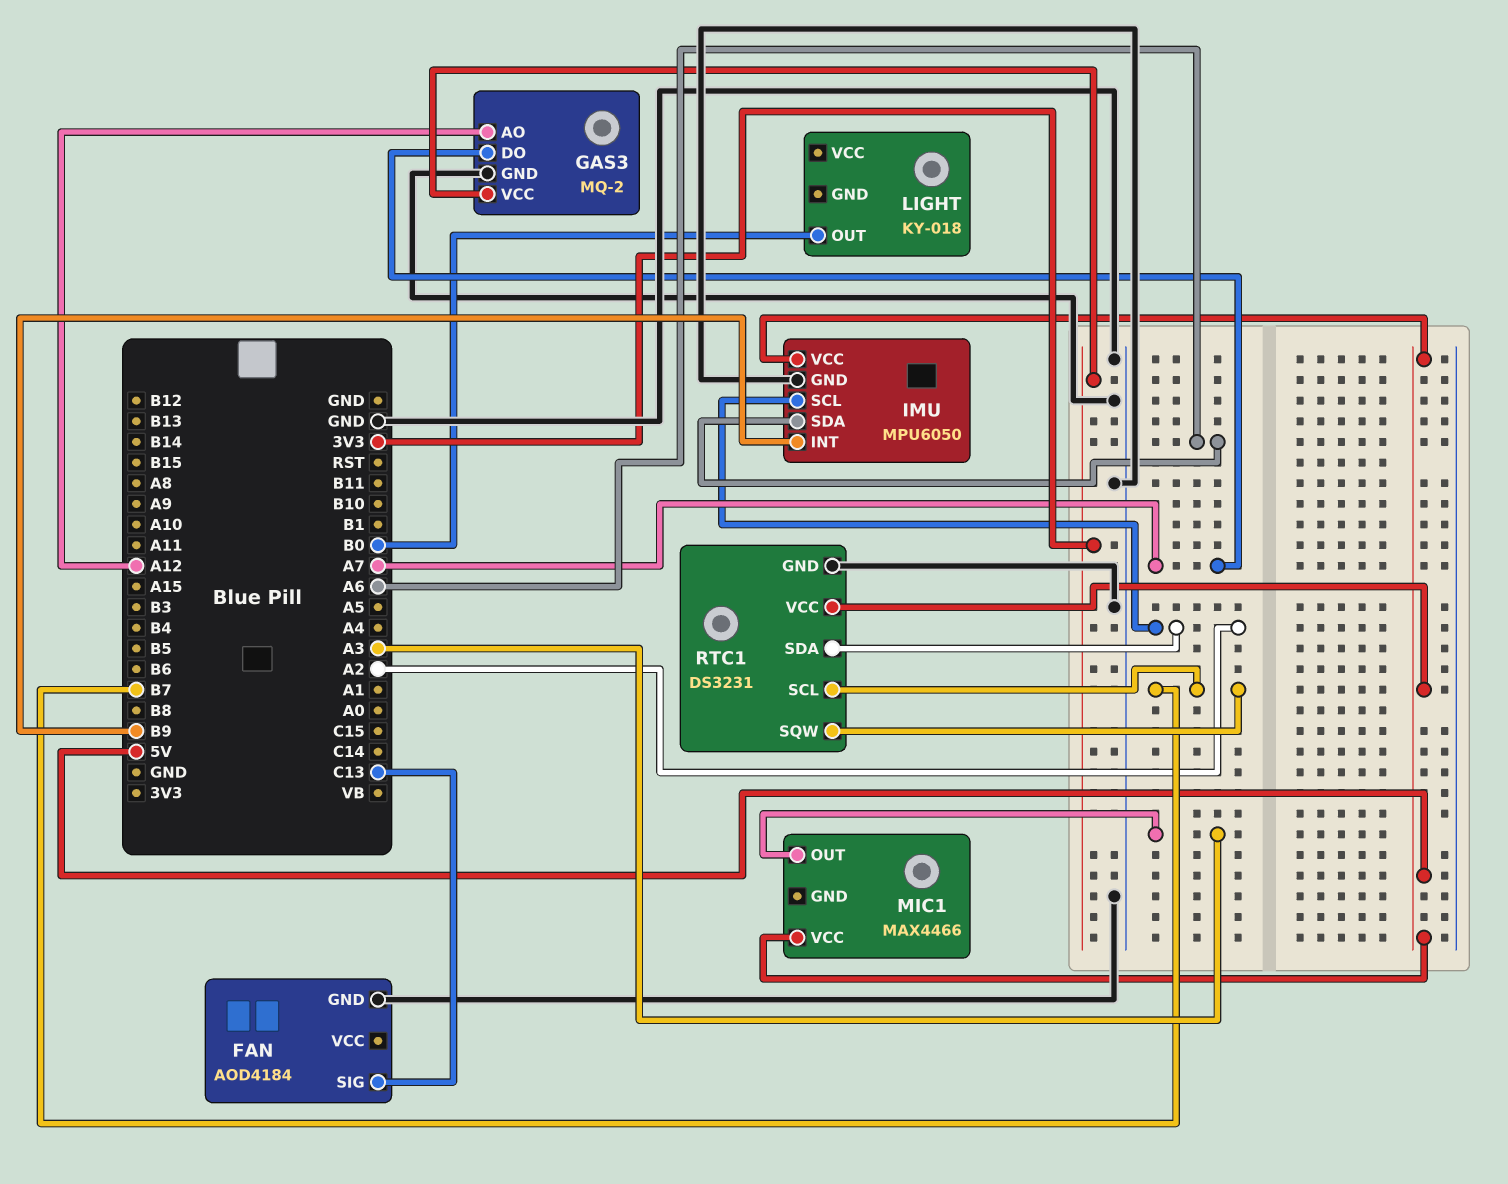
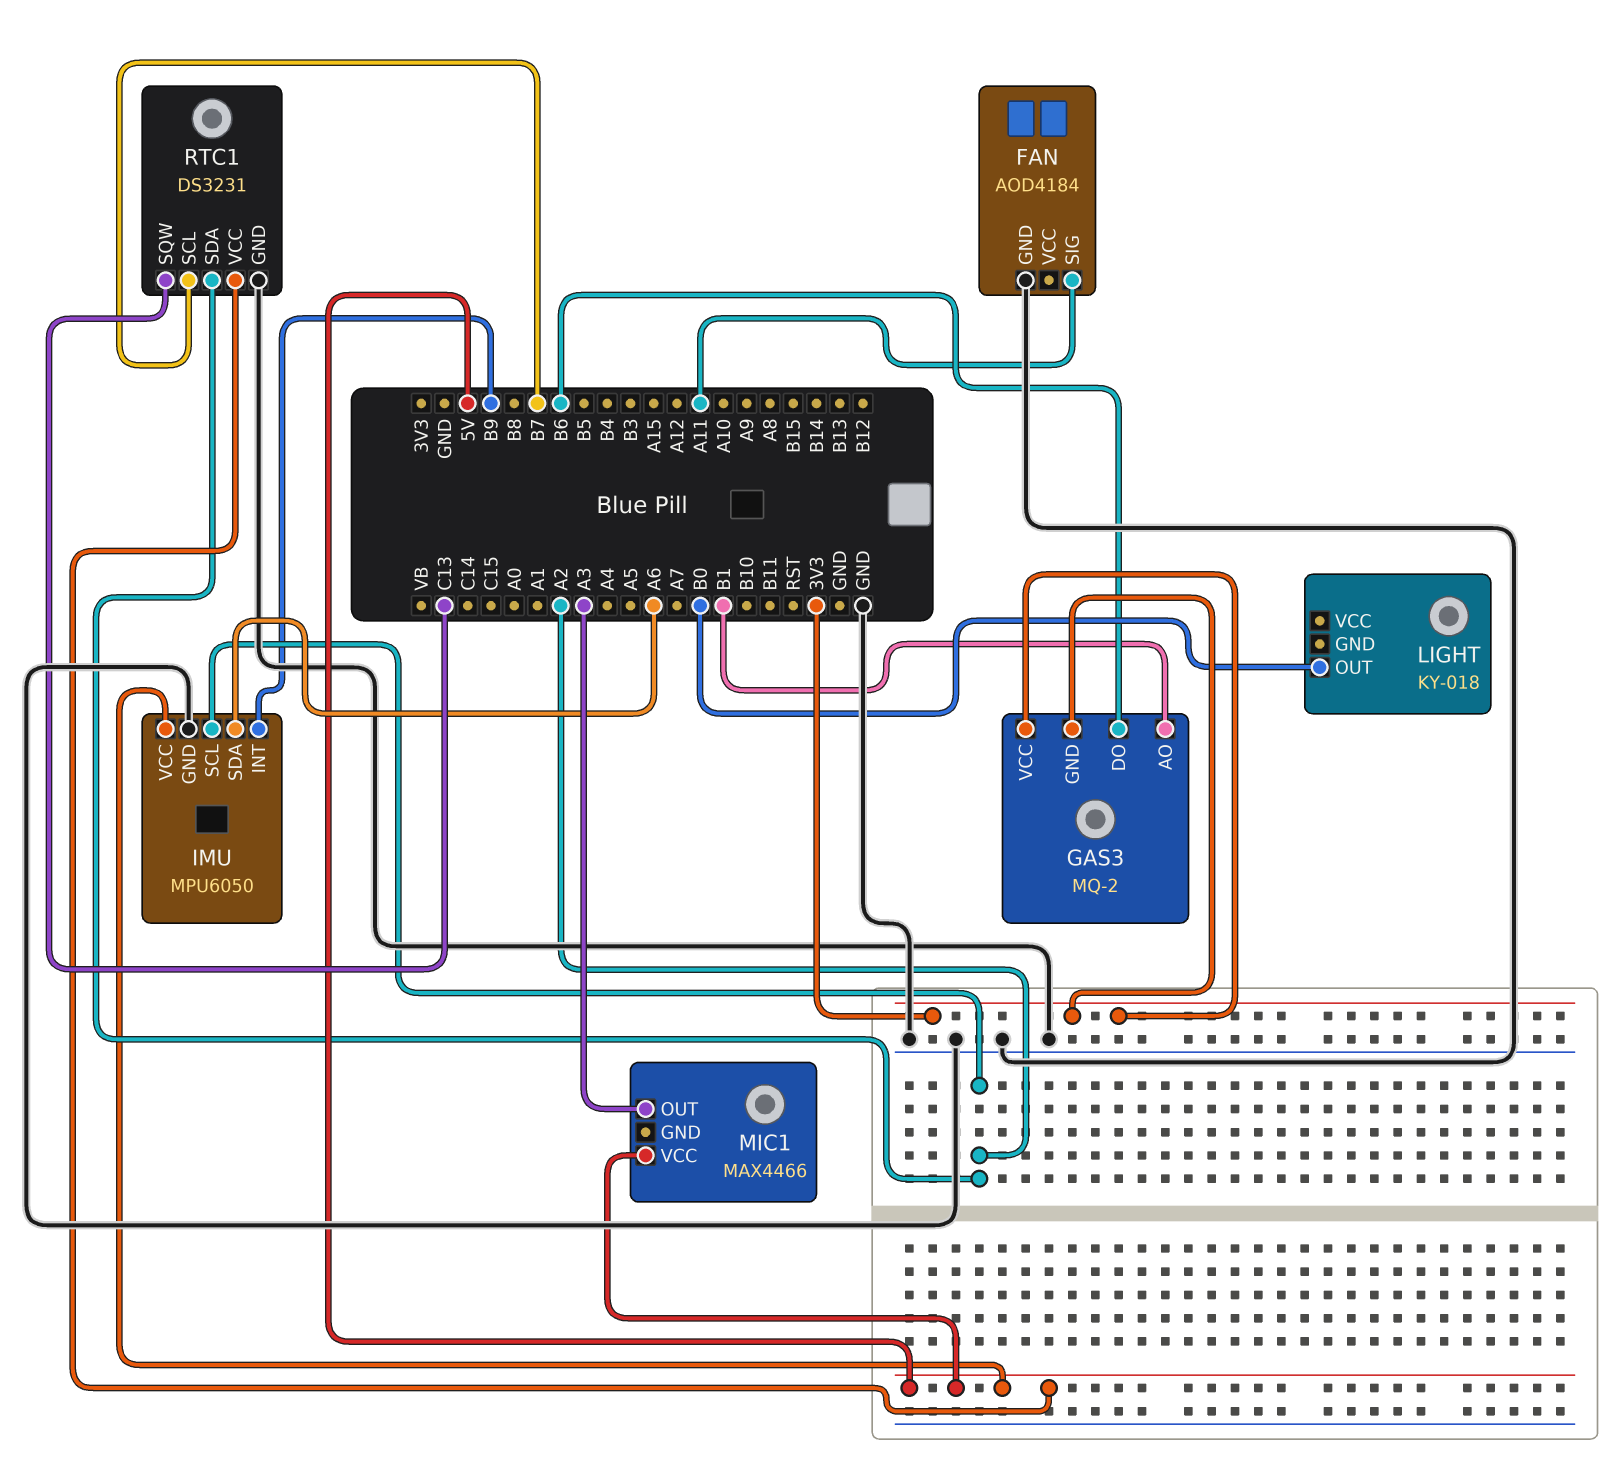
FAN pin SIG: C13 -> A11
GAS3 pin AO: A12 -> B1
GAS3 pin DO: A7 -> B6
GAS3 pin GND: GND -> 3V3
RTC1 pin SQW: B7 -> C13

